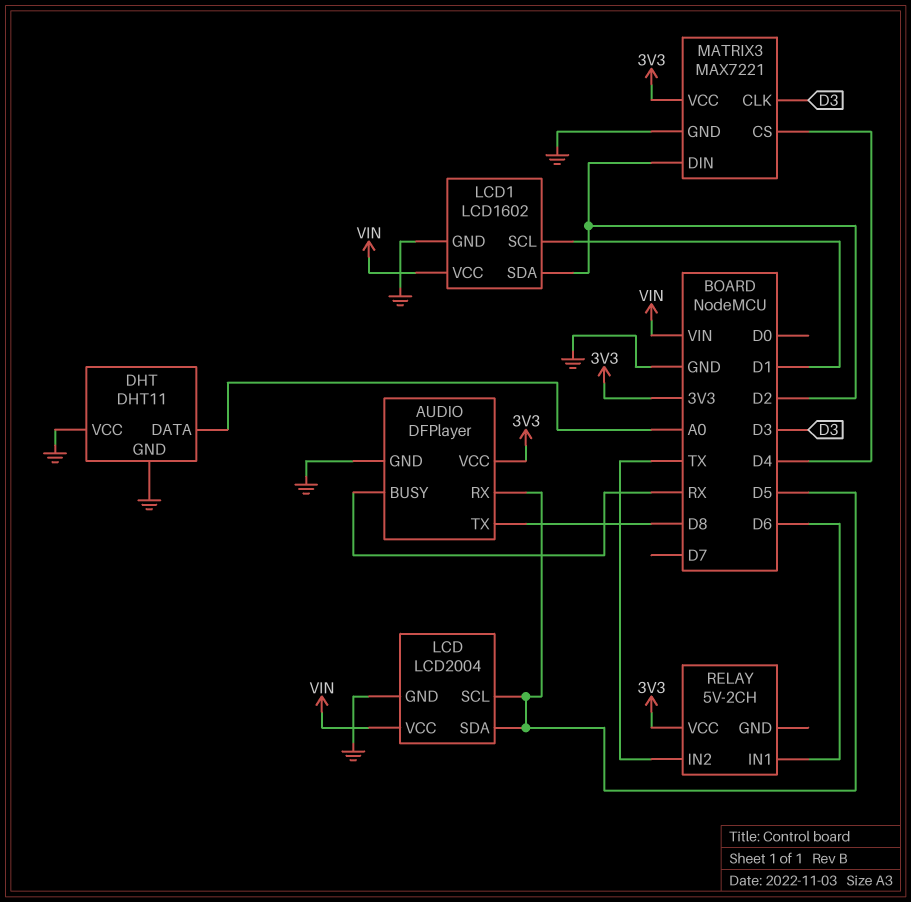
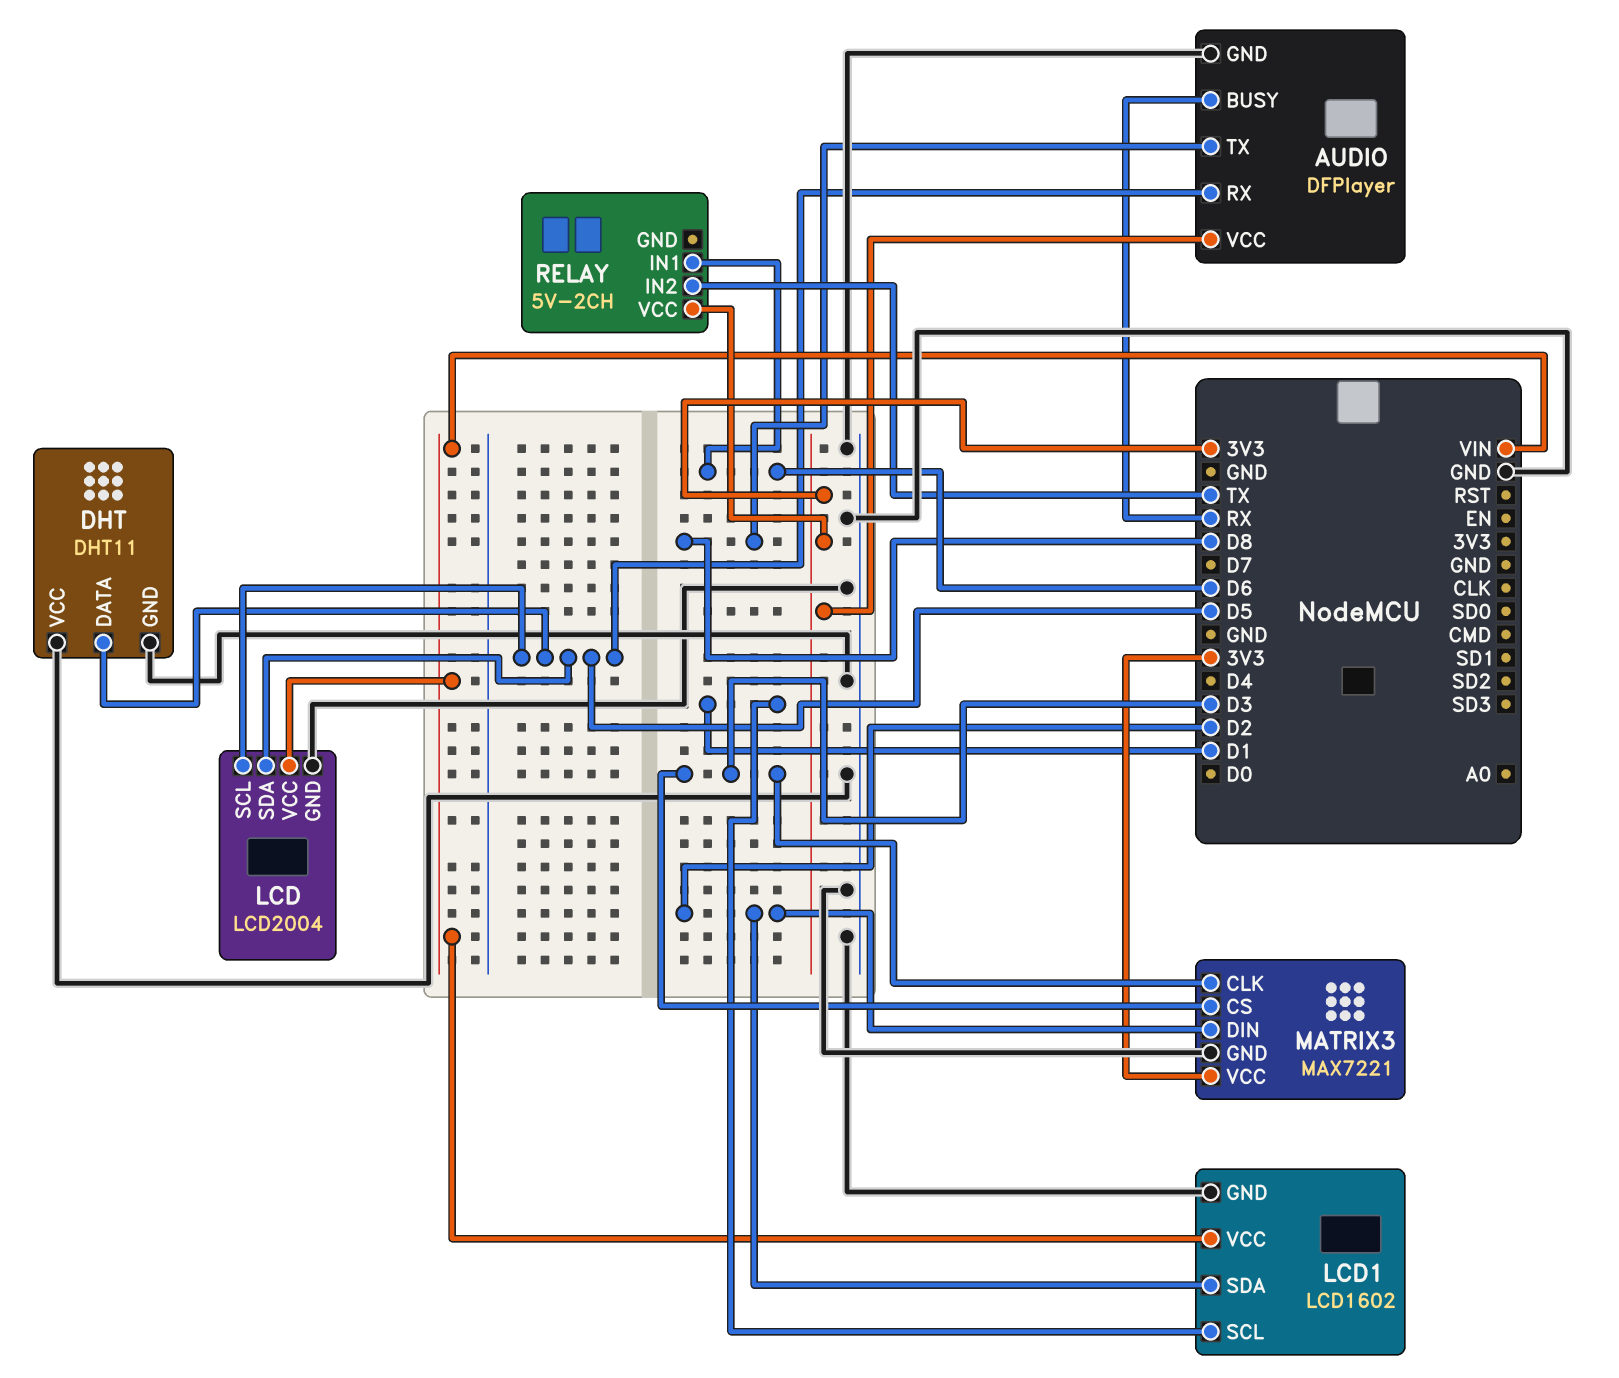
DHT pin DATA: A0 -> D5
MATRIX3 pin CS: D4 -> D3

